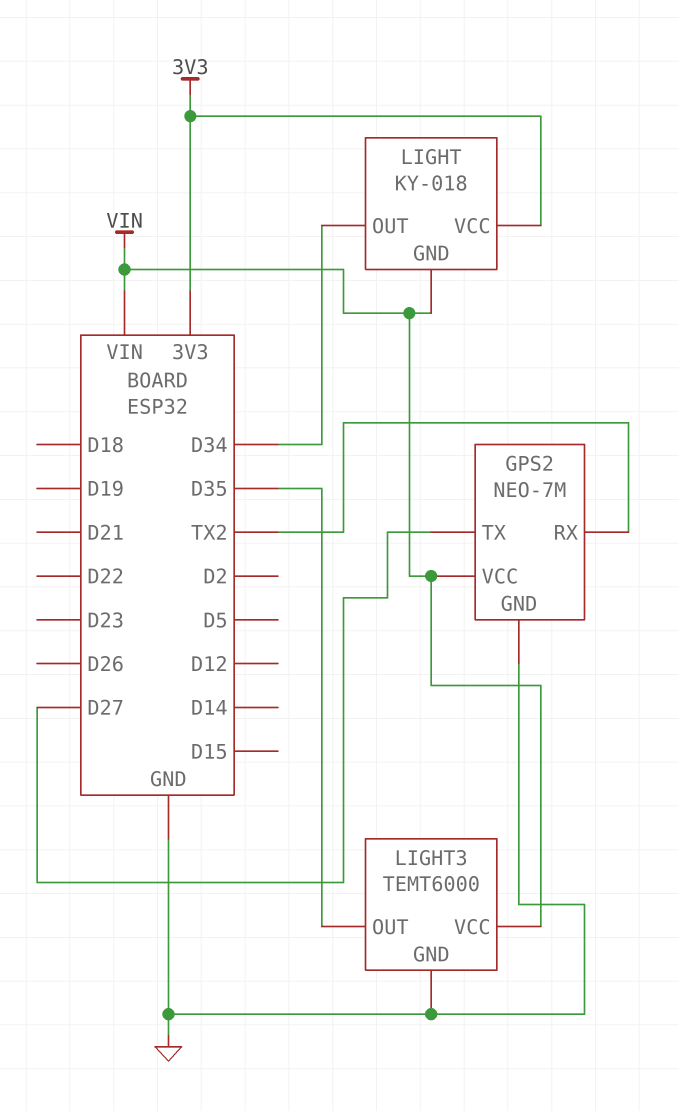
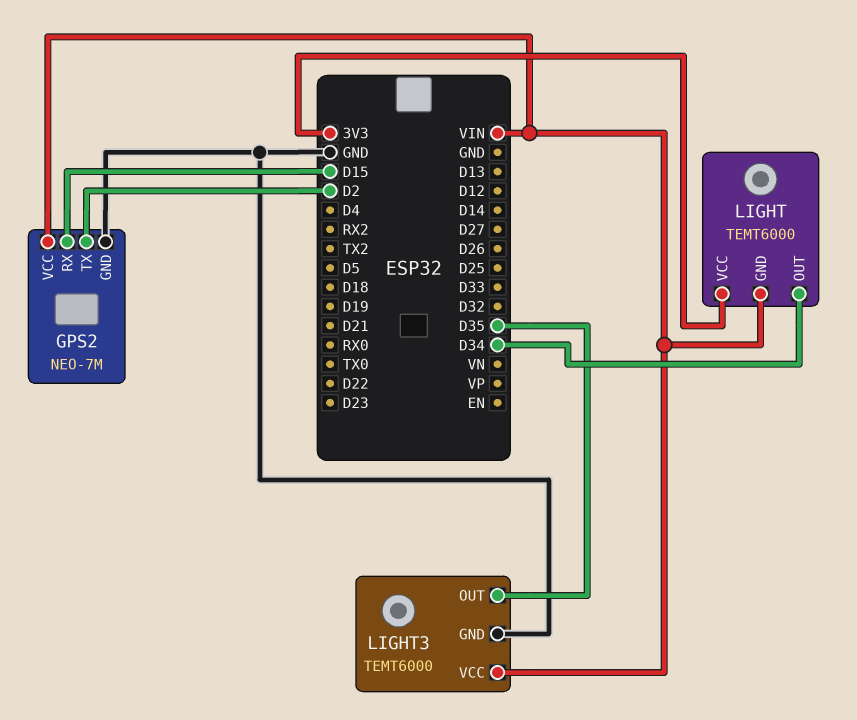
GPS2 pin RX: TX2 -> D15
GPS2 pin TX: D27 -> D2
LIGHT: KY-018 -> TEMT6000

